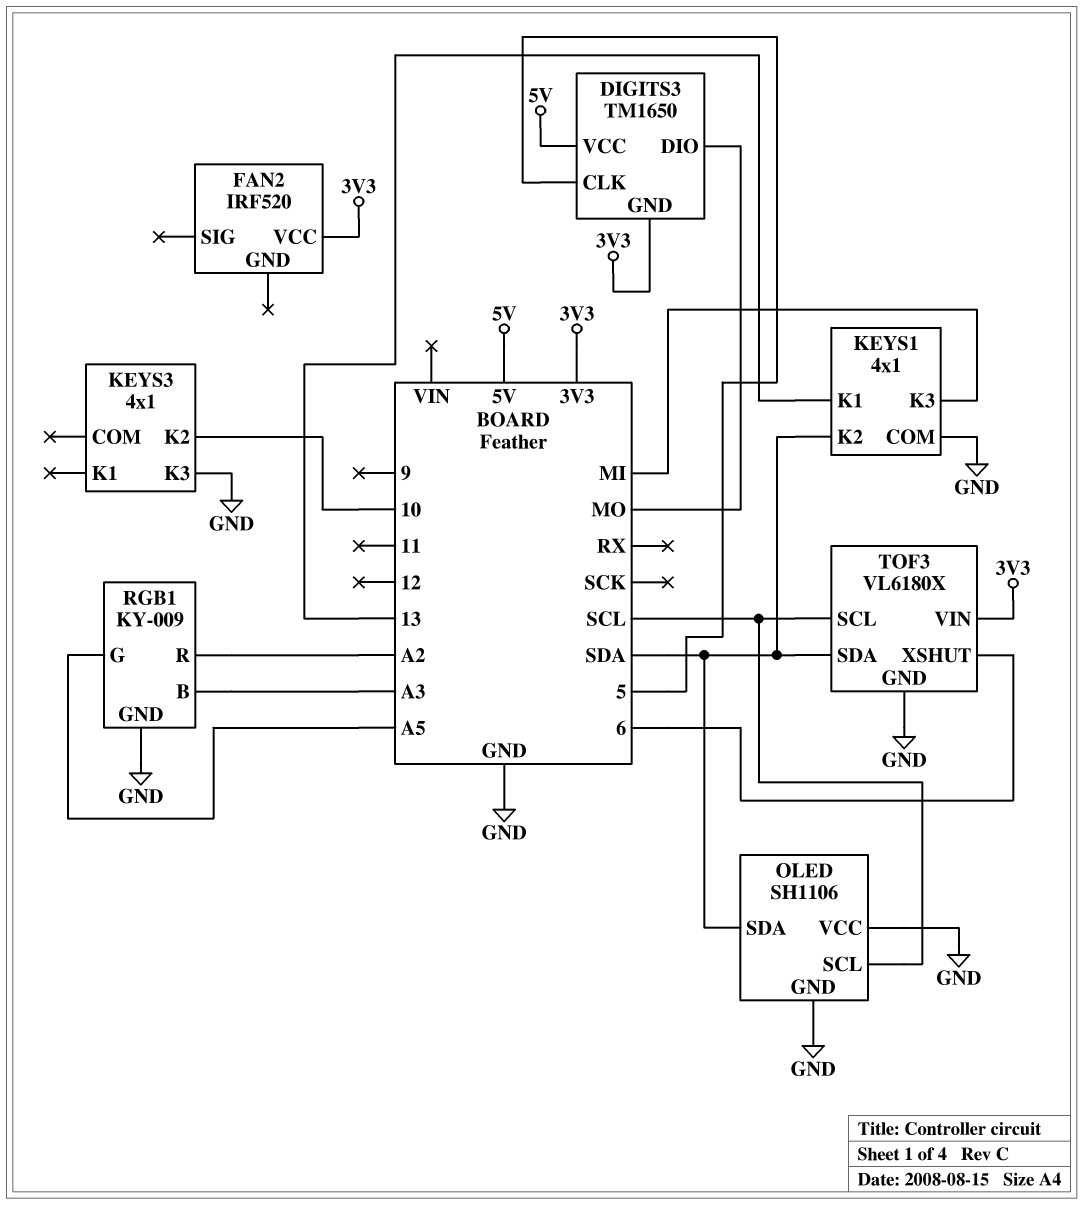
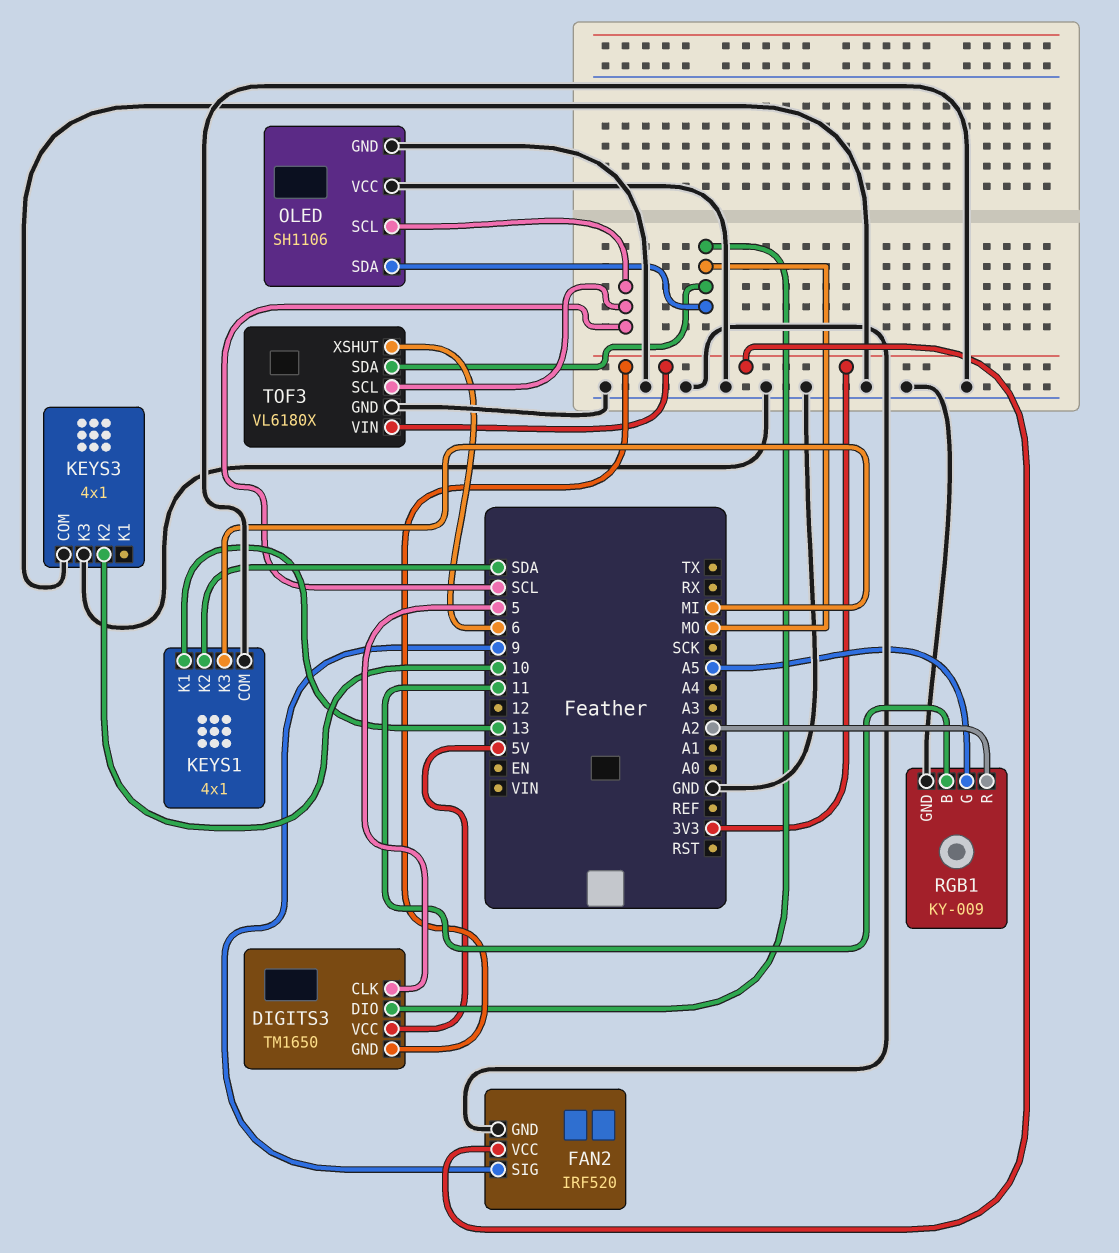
FAN2 pin GND: none -> GND
FAN2 pin SIG: none -> 9
KEYS3 pin COM: none -> GND
OLED pin SDA: SDA -> MO
RGB1 pin B: A3 -> 11
TOF3 pin SDA: SDA -> MO

